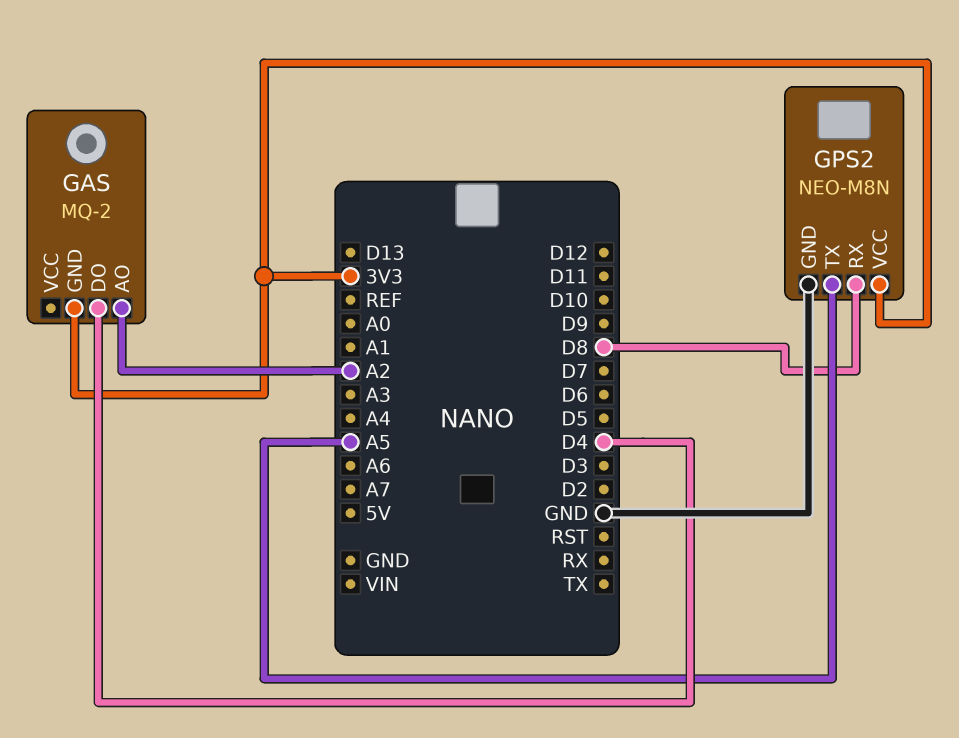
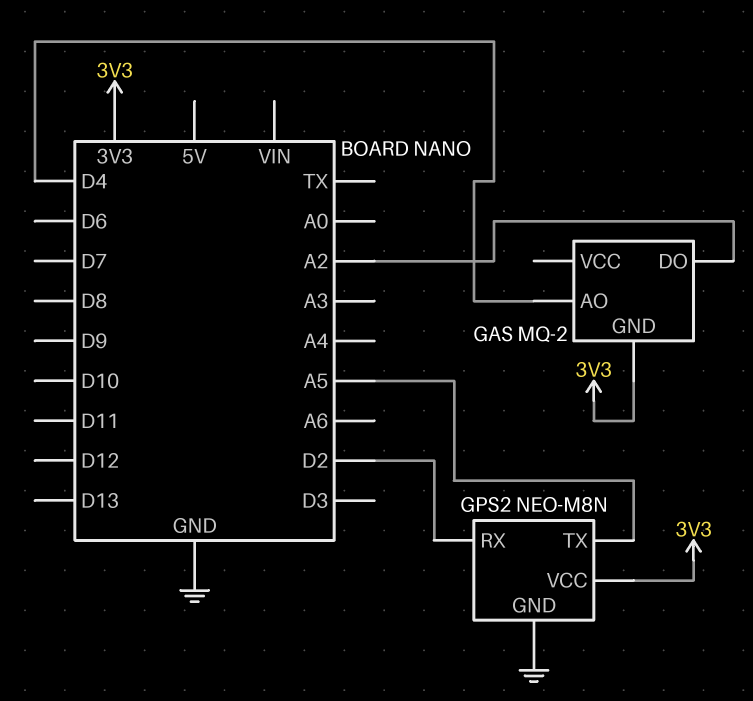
GAS pin AO: A2 -> D4
GAS pin DO: D4 -> A2
GPS2 pin RX: D8 -> D2

